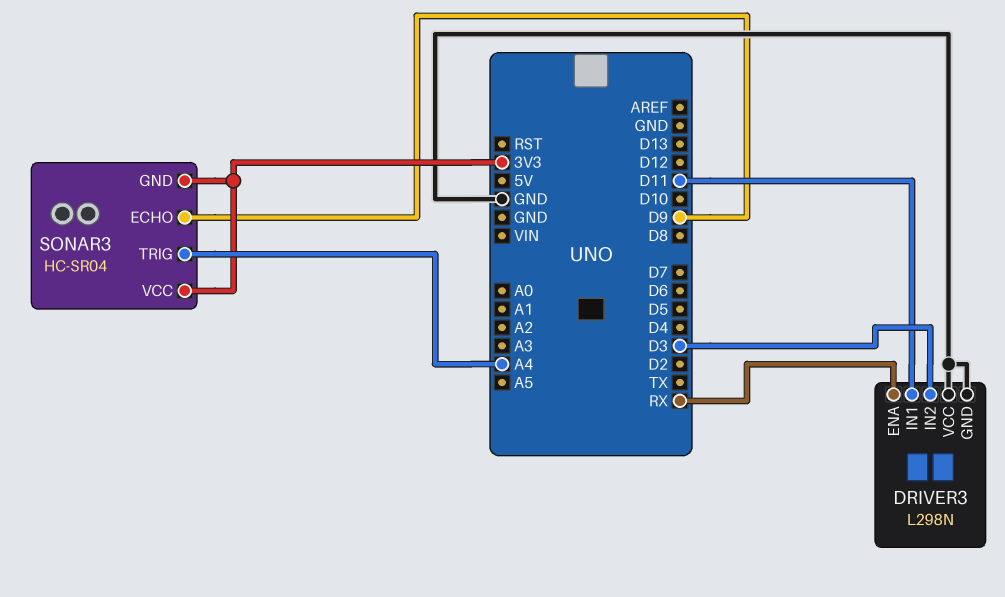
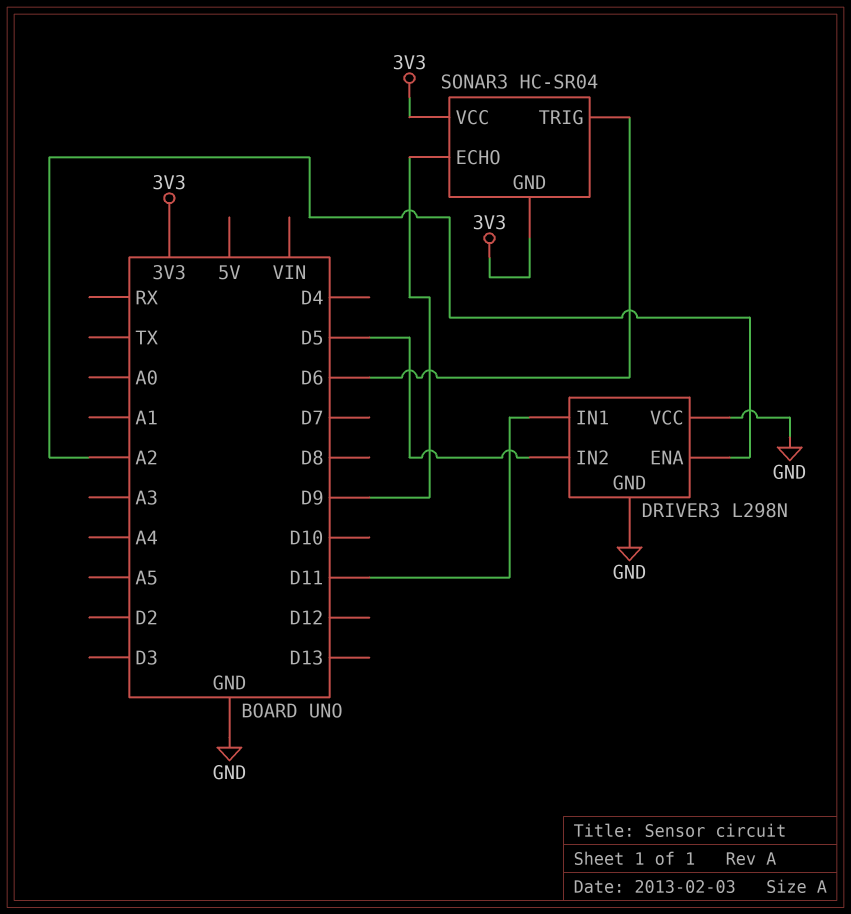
DRIVER3 pin ENA: RX -> A2
DRIVER3 pin IN2: D3 -> D5
SONAR3 pin TRIG: A4 -> D6

